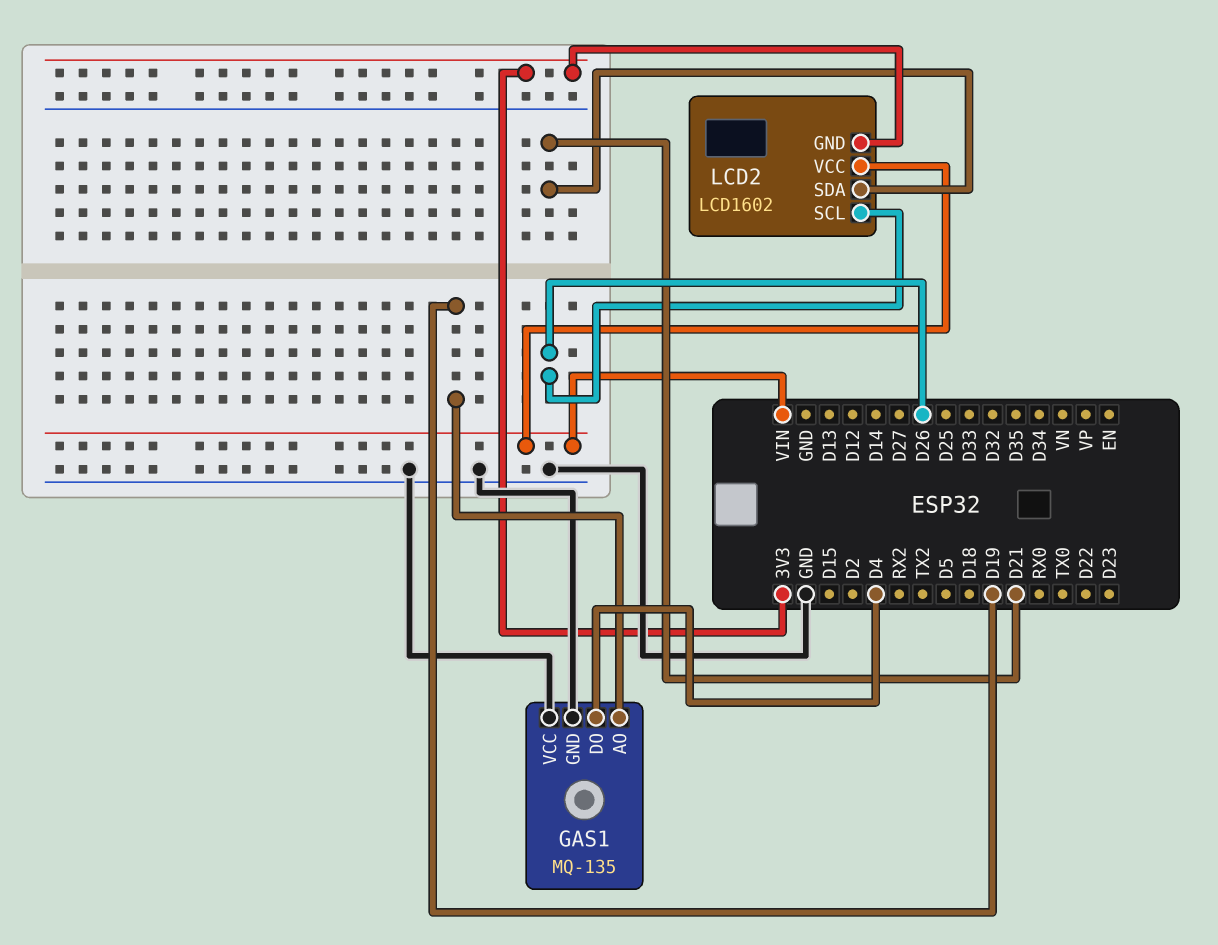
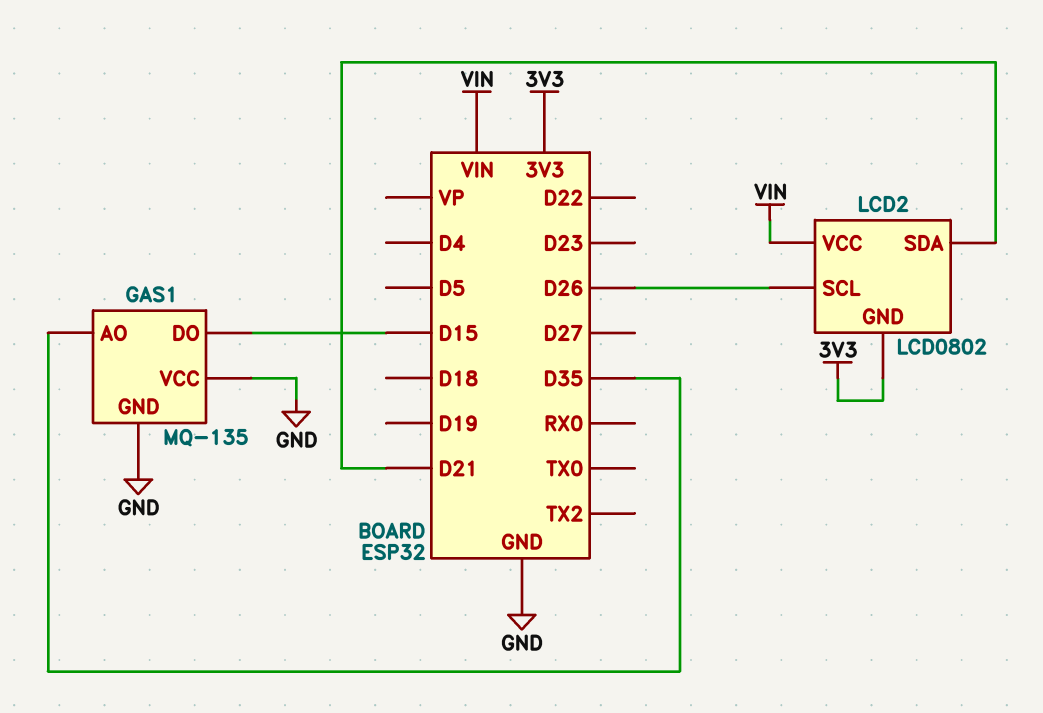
GAS1 pin AO: D19 -> D35
GAS1 pin DO: D4 -> D15
LCD2: LCD1602 -> LCD0802

